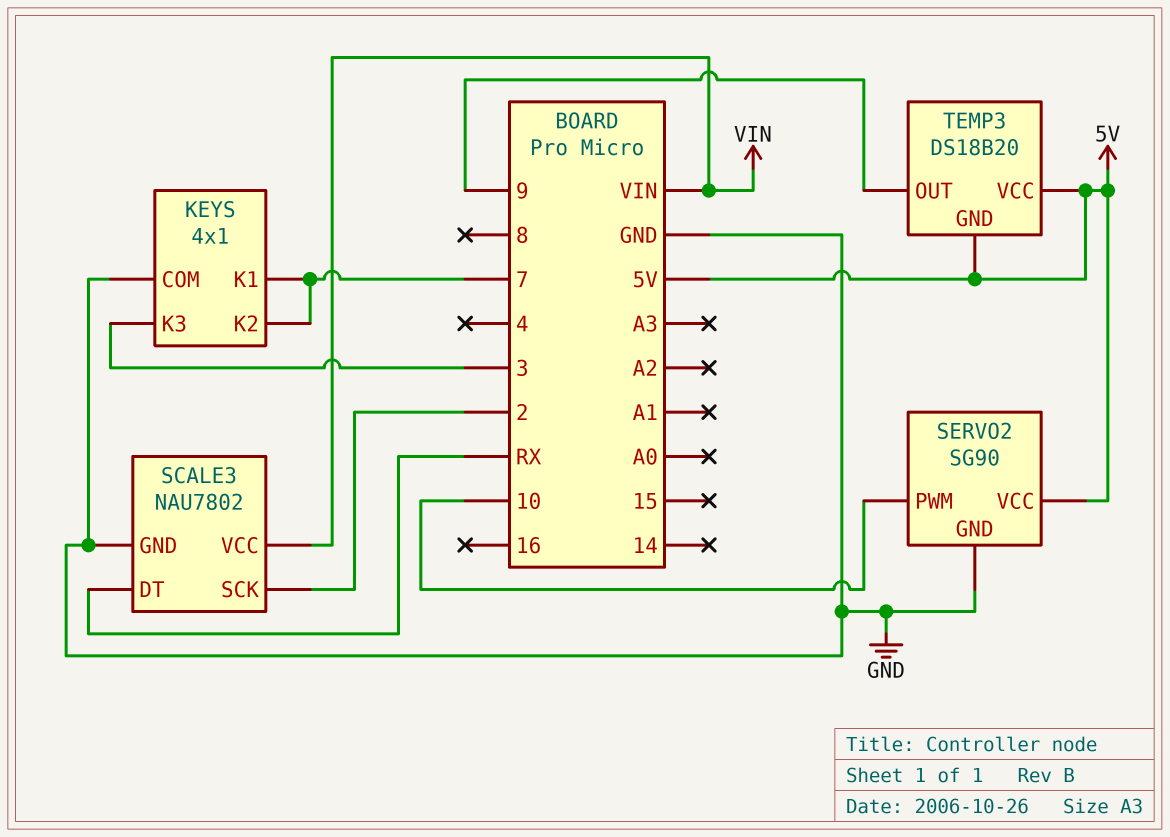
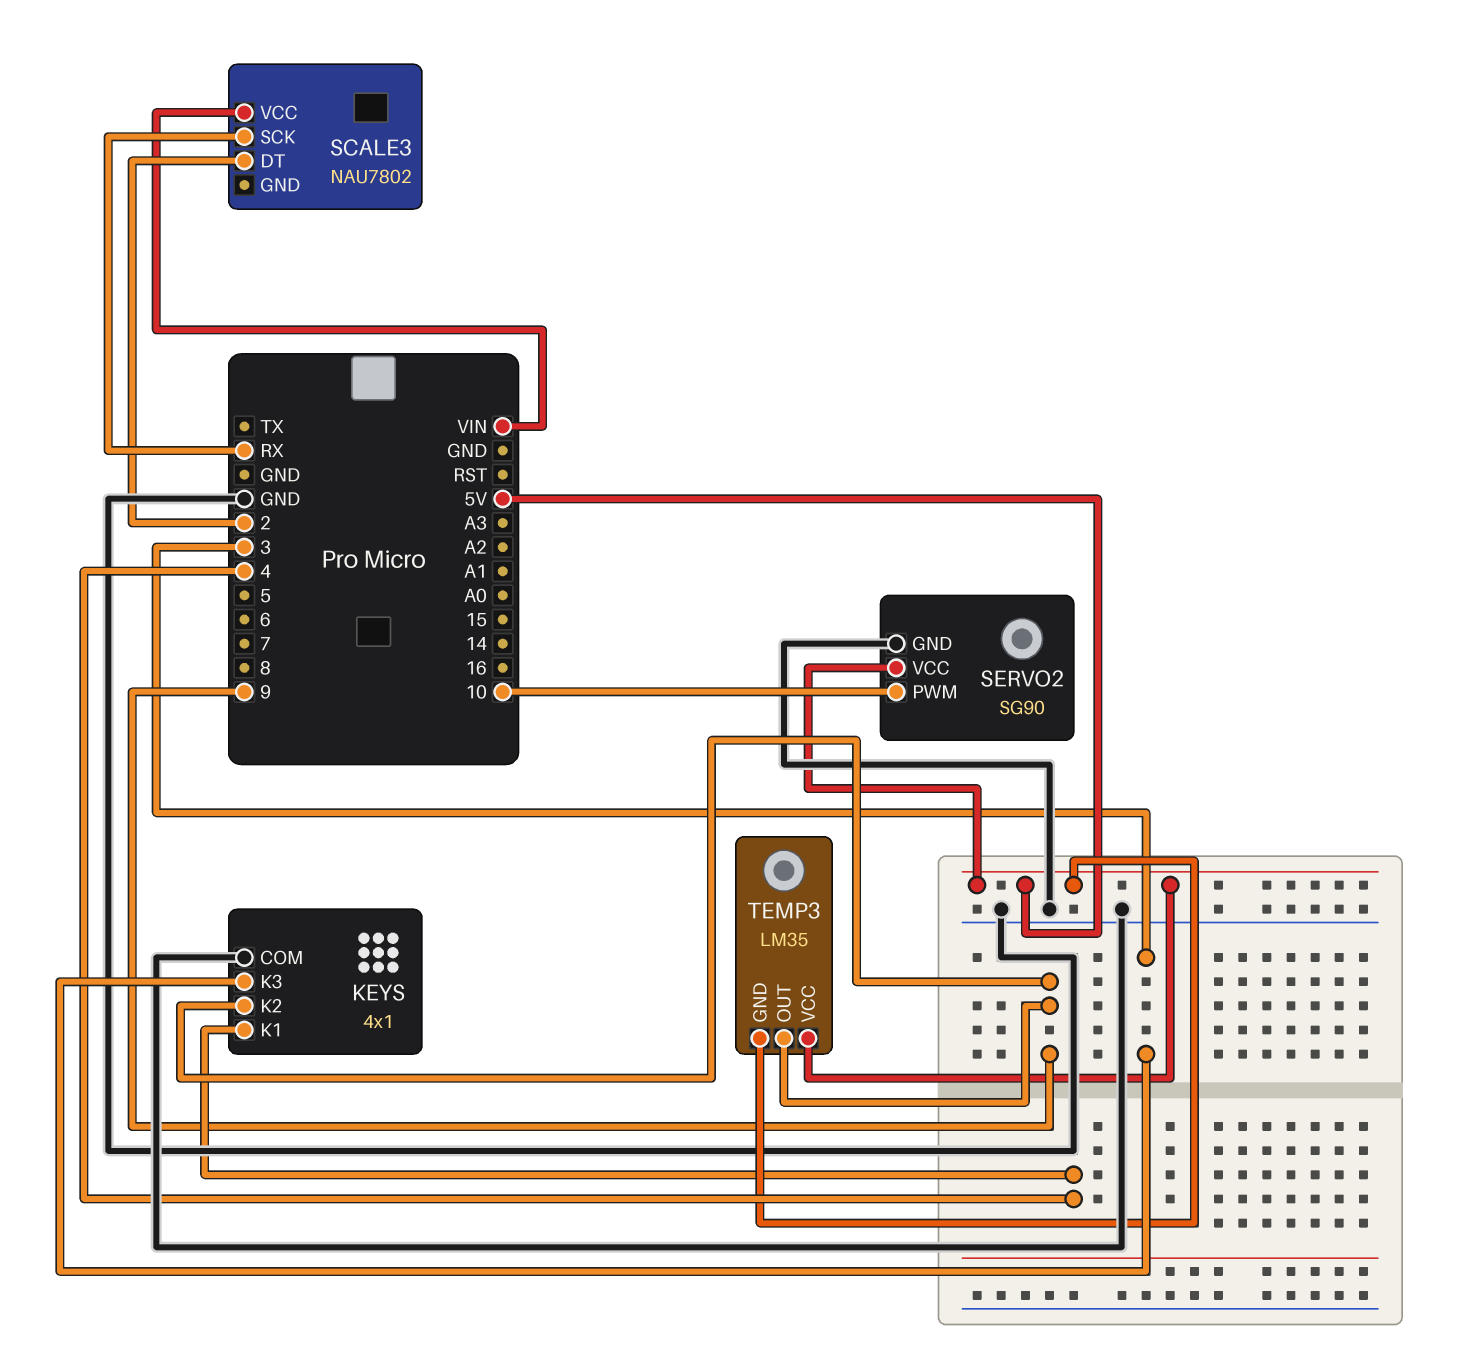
KEYS pin K1: 7 -> 4
KEYS pin K2: 7 -> 9
SCALE3 pin DT: RX -> 2
SCALE3 pin GND: GND -> none
SCALE3 pin SCK: 2 -> RX
TEMP3: DS18B20 -> LM35

